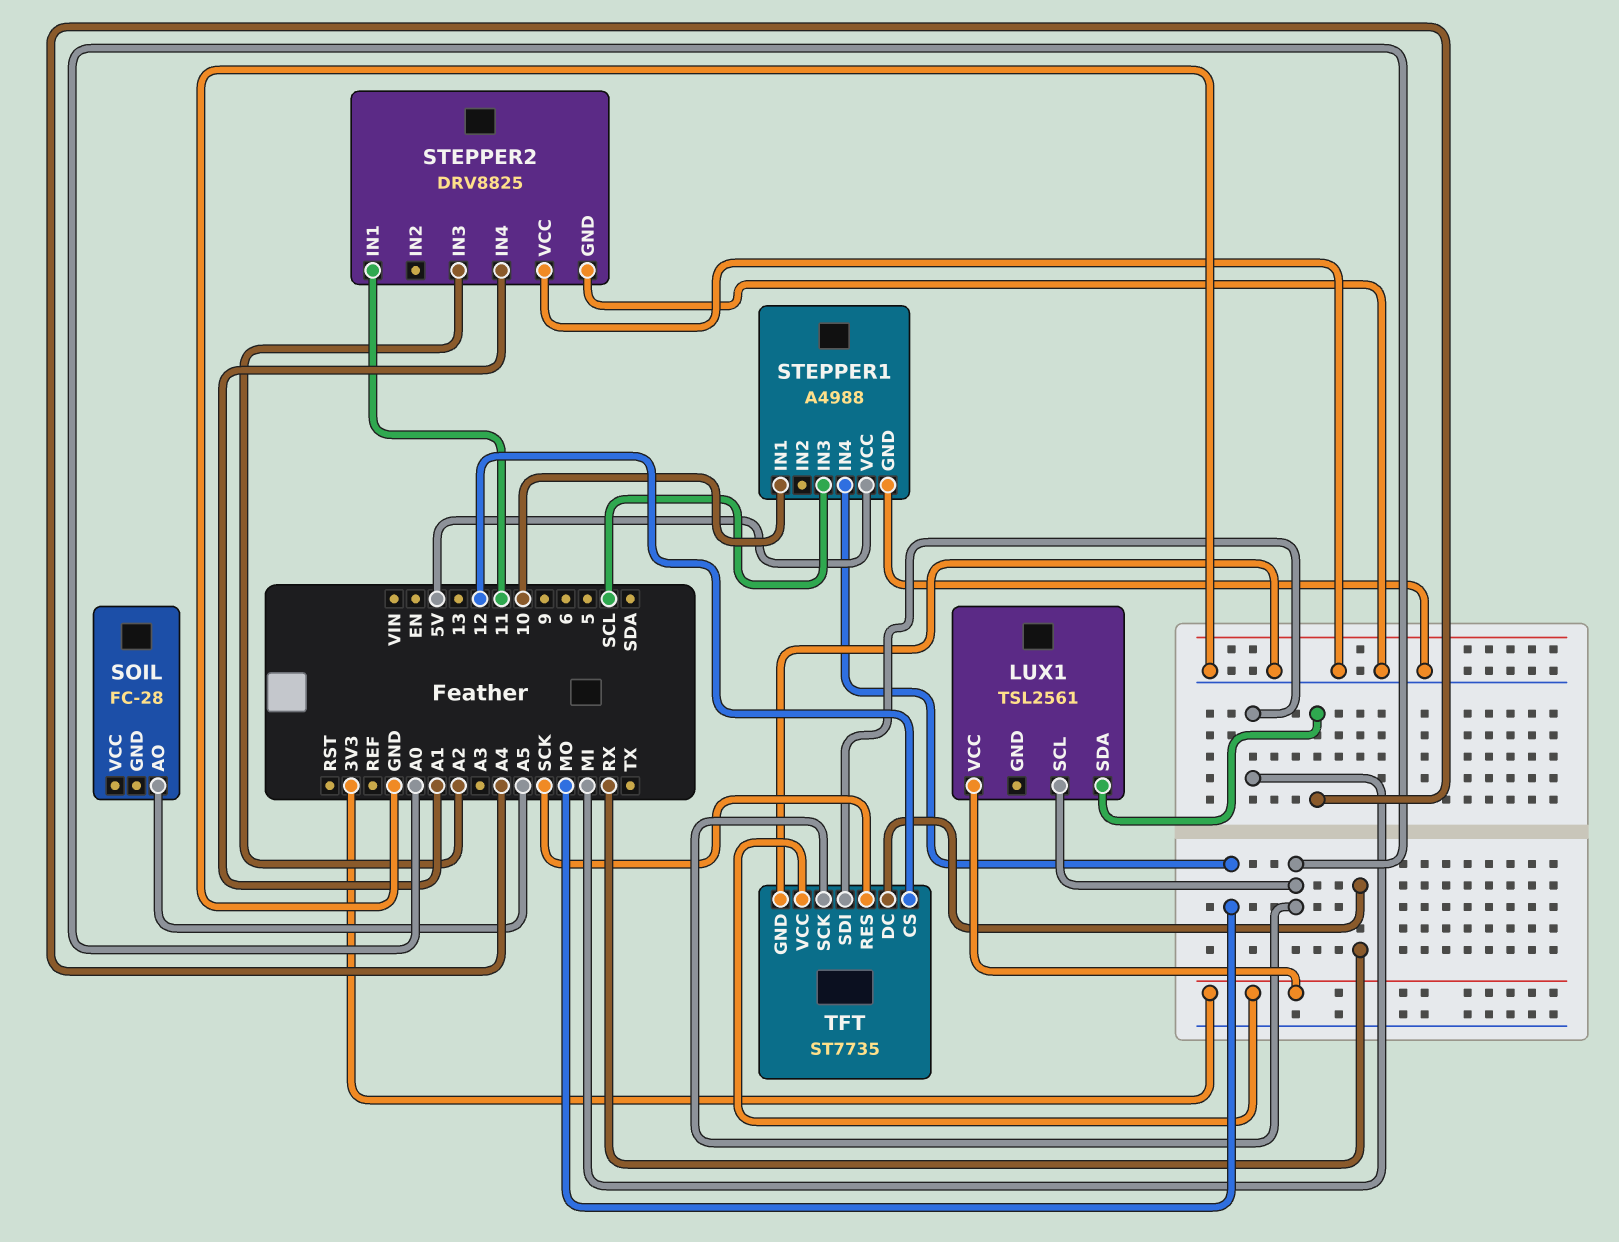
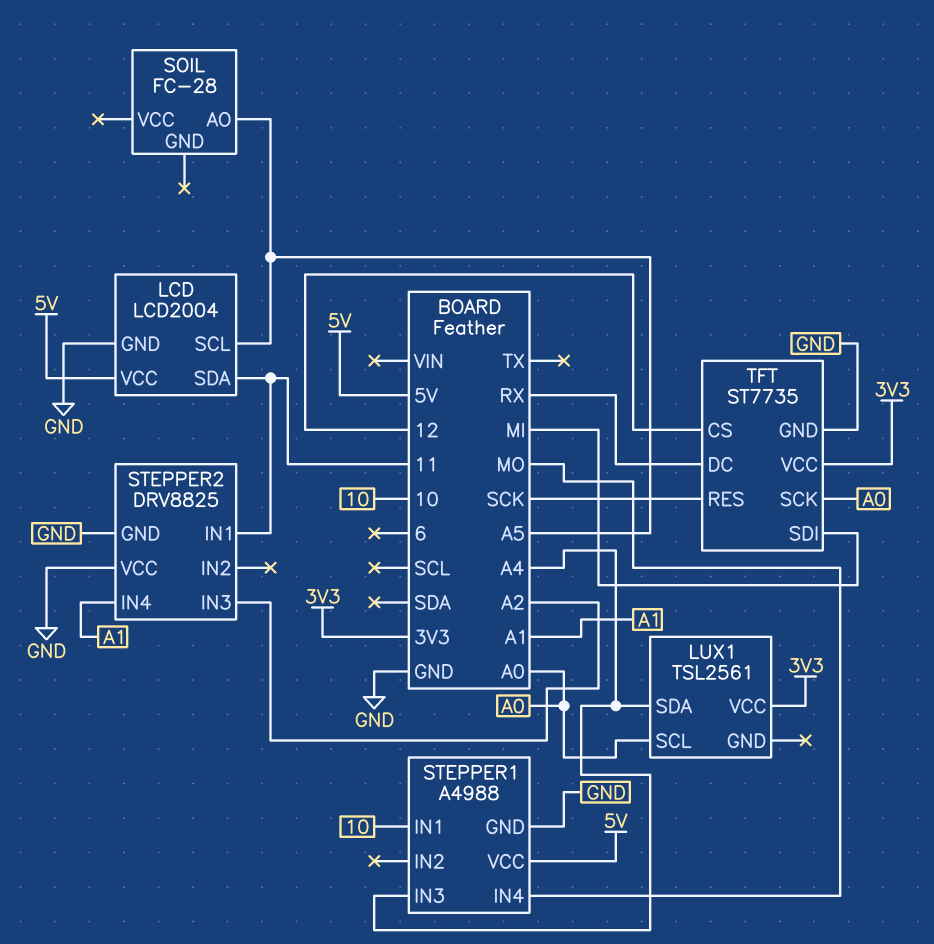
LCD: none -> LCD2004
LCD pin GND: none -> GND
LCD pin SCL: none -> A5
LCD pin SDA: none -> 11
LCD pin VCC: none -> 5V
STEPPER1 pin IN3: SCL -> A4

